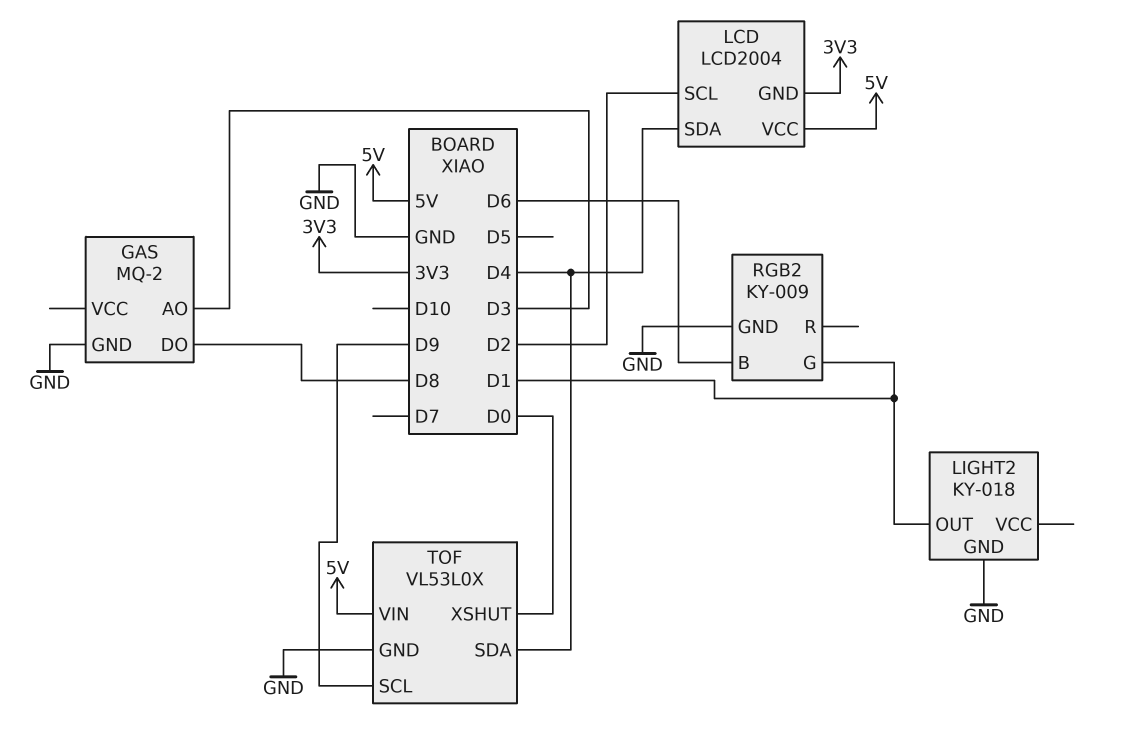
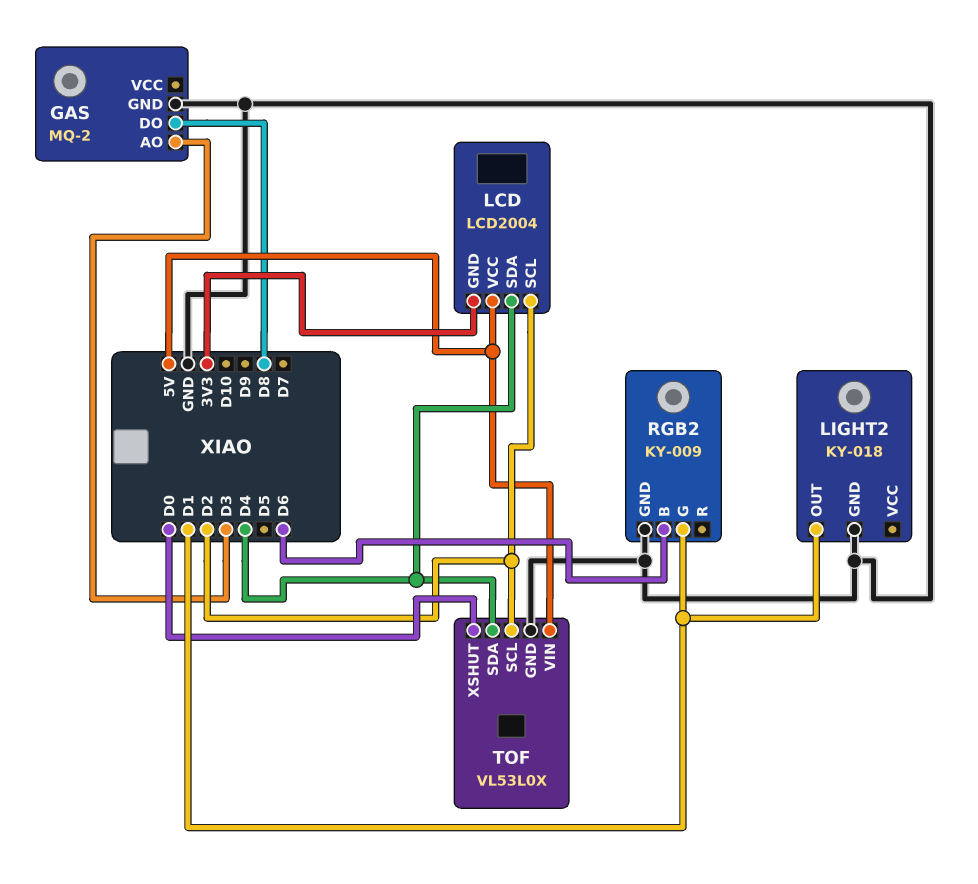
TOF pin SCL: D9 -> D2

